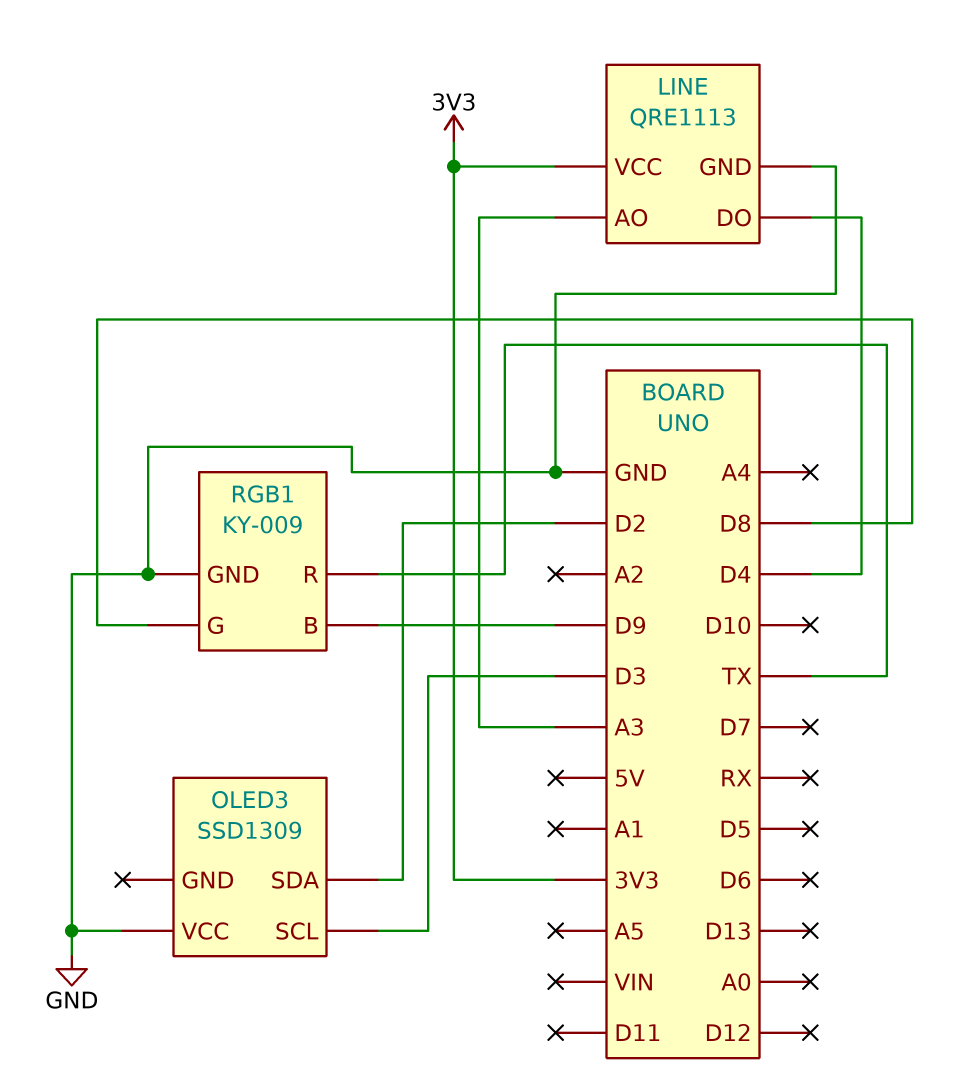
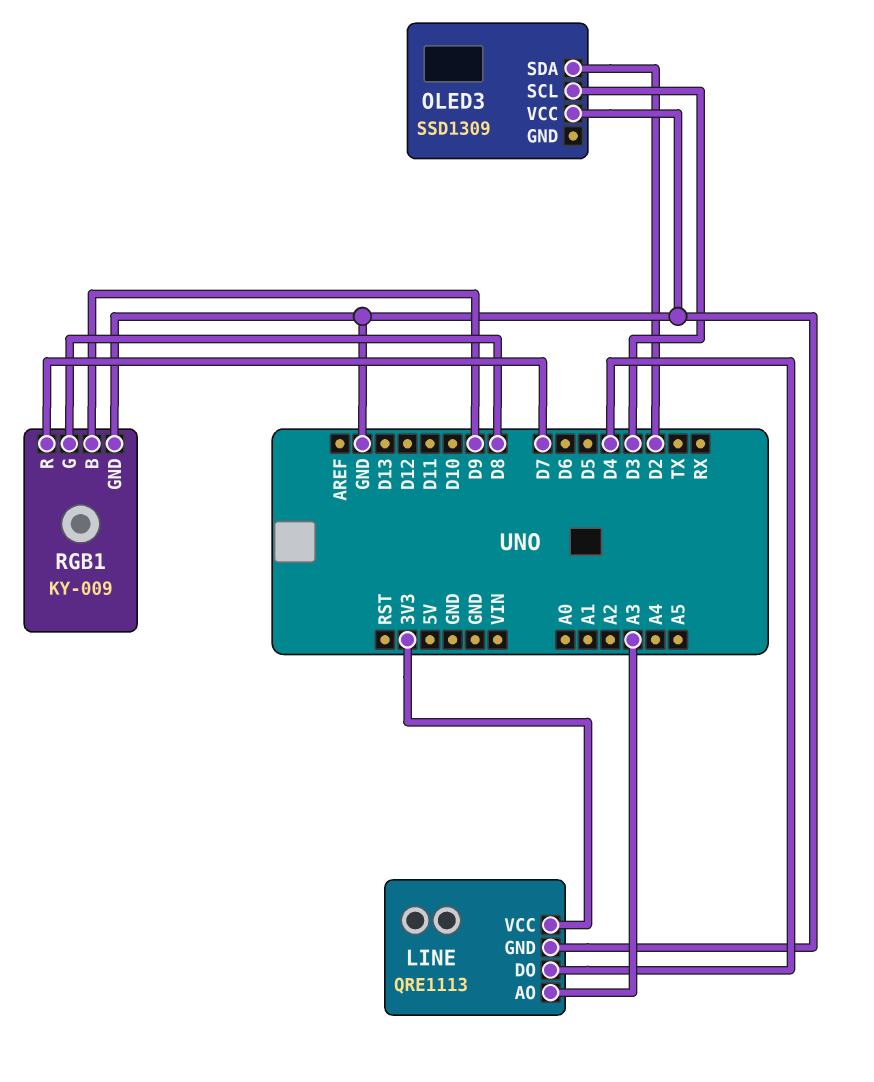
RGB1 pin R: TX -> D7

